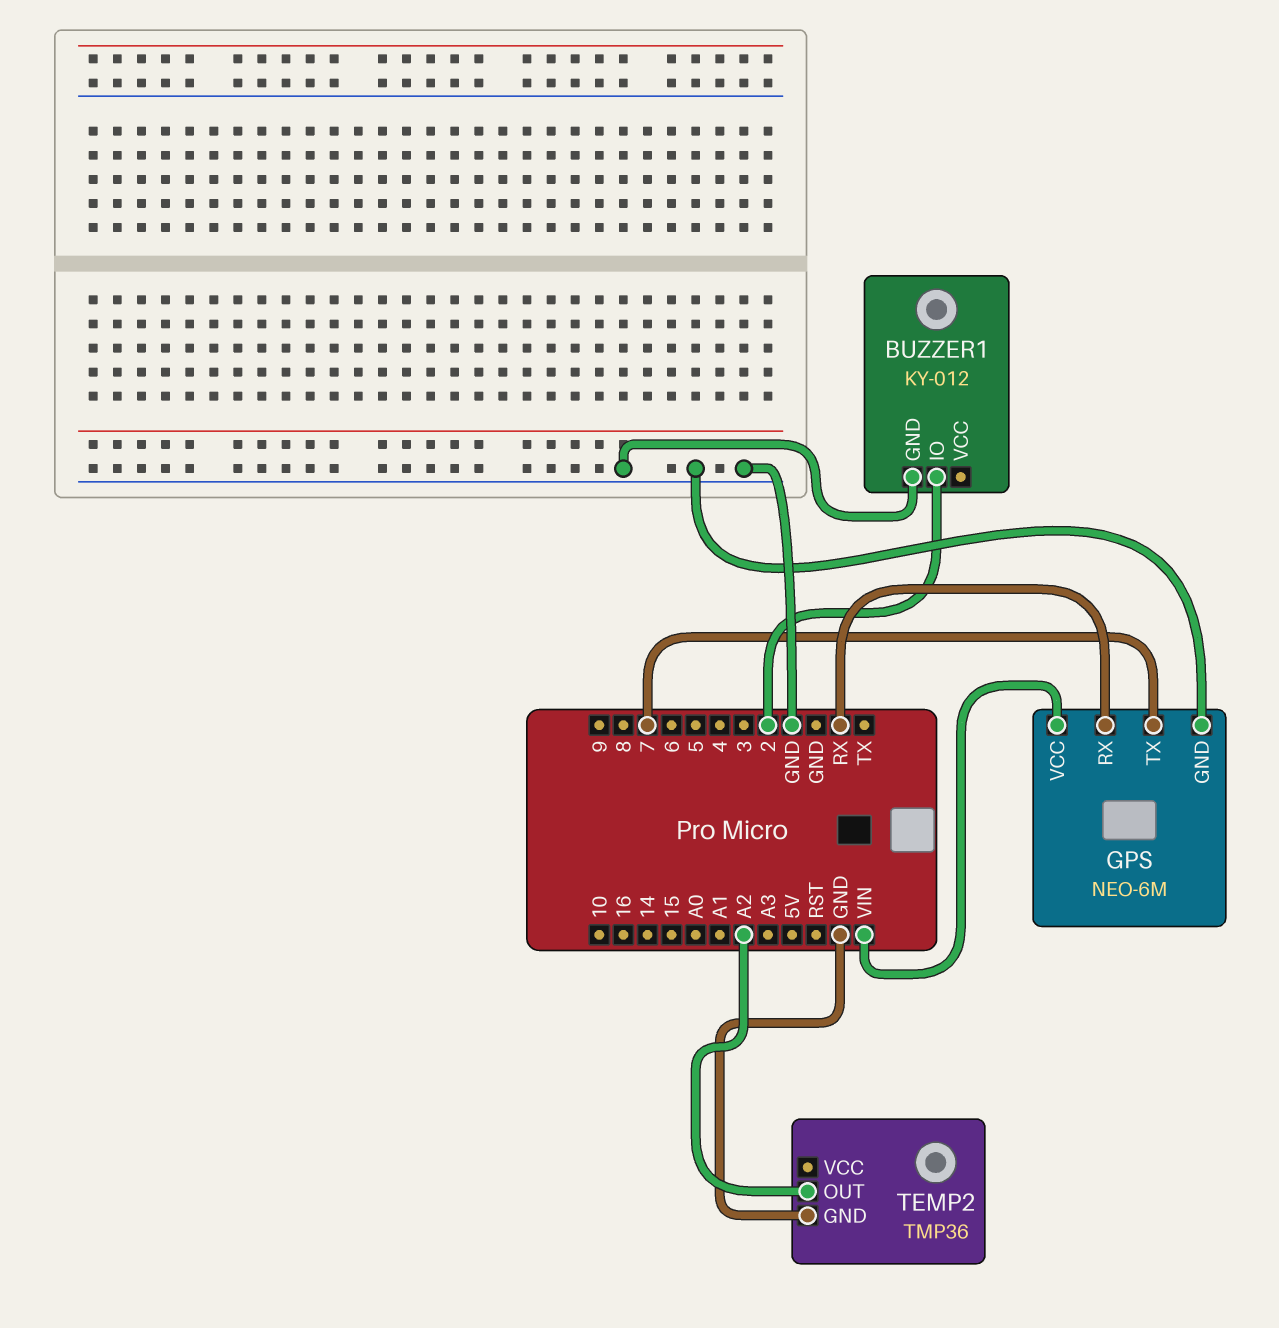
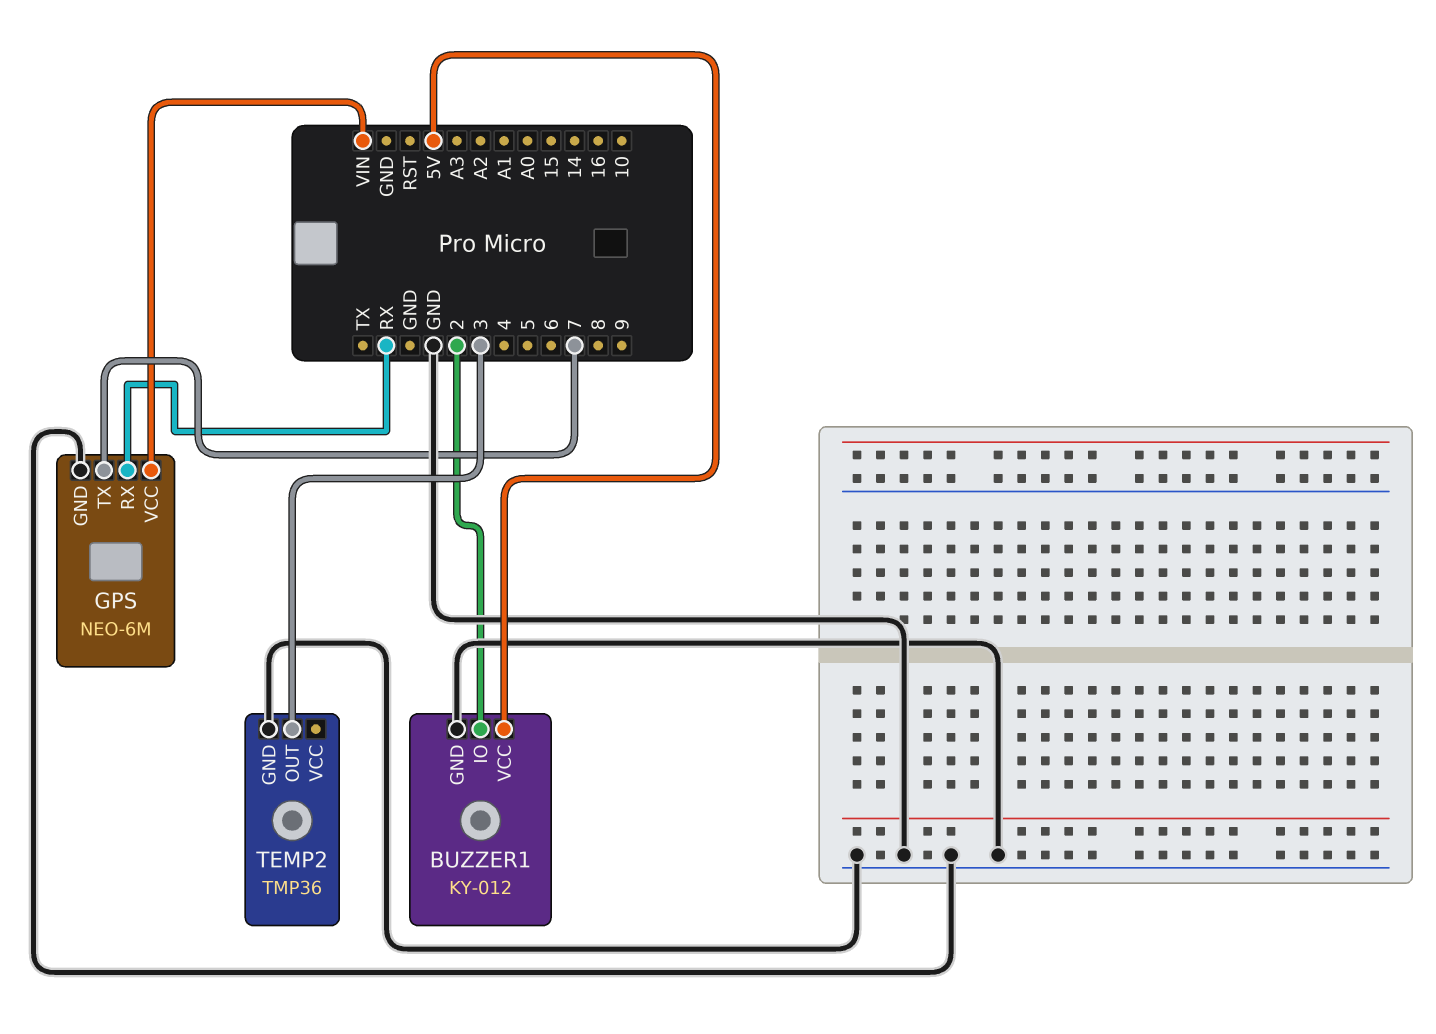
BUZZER1 pin VCC: none -> 5V
TEMP2 pin OUT: A2 -> 3

